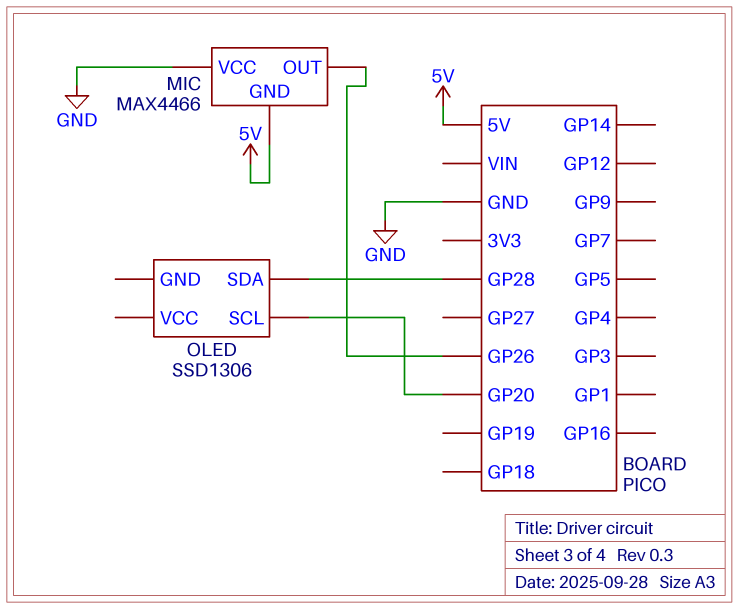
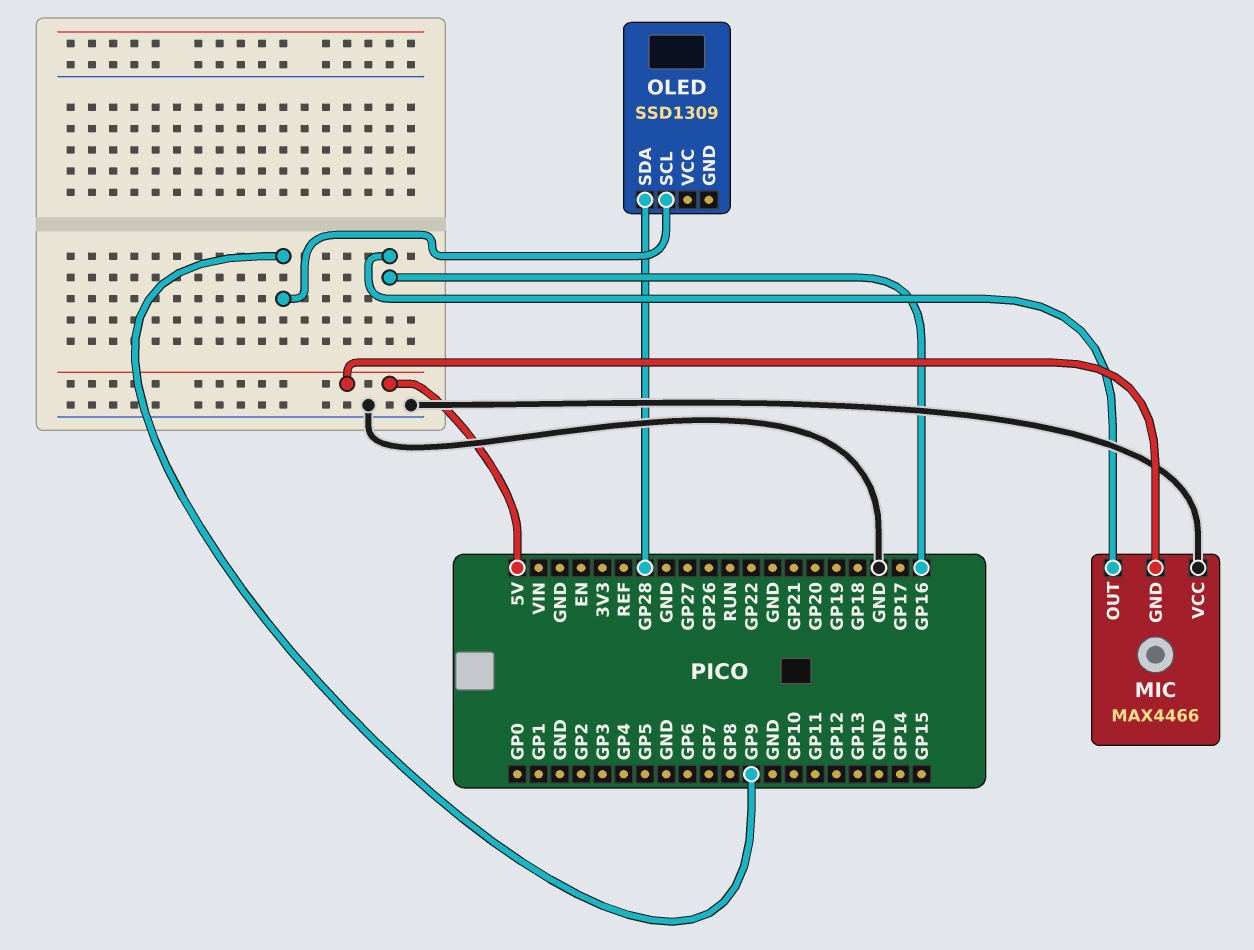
MIC pin OUT: GP26 -> GP16
OLED: SSD1306 -> SSD1309
OLED pin SCL: GP20 -> GP9

